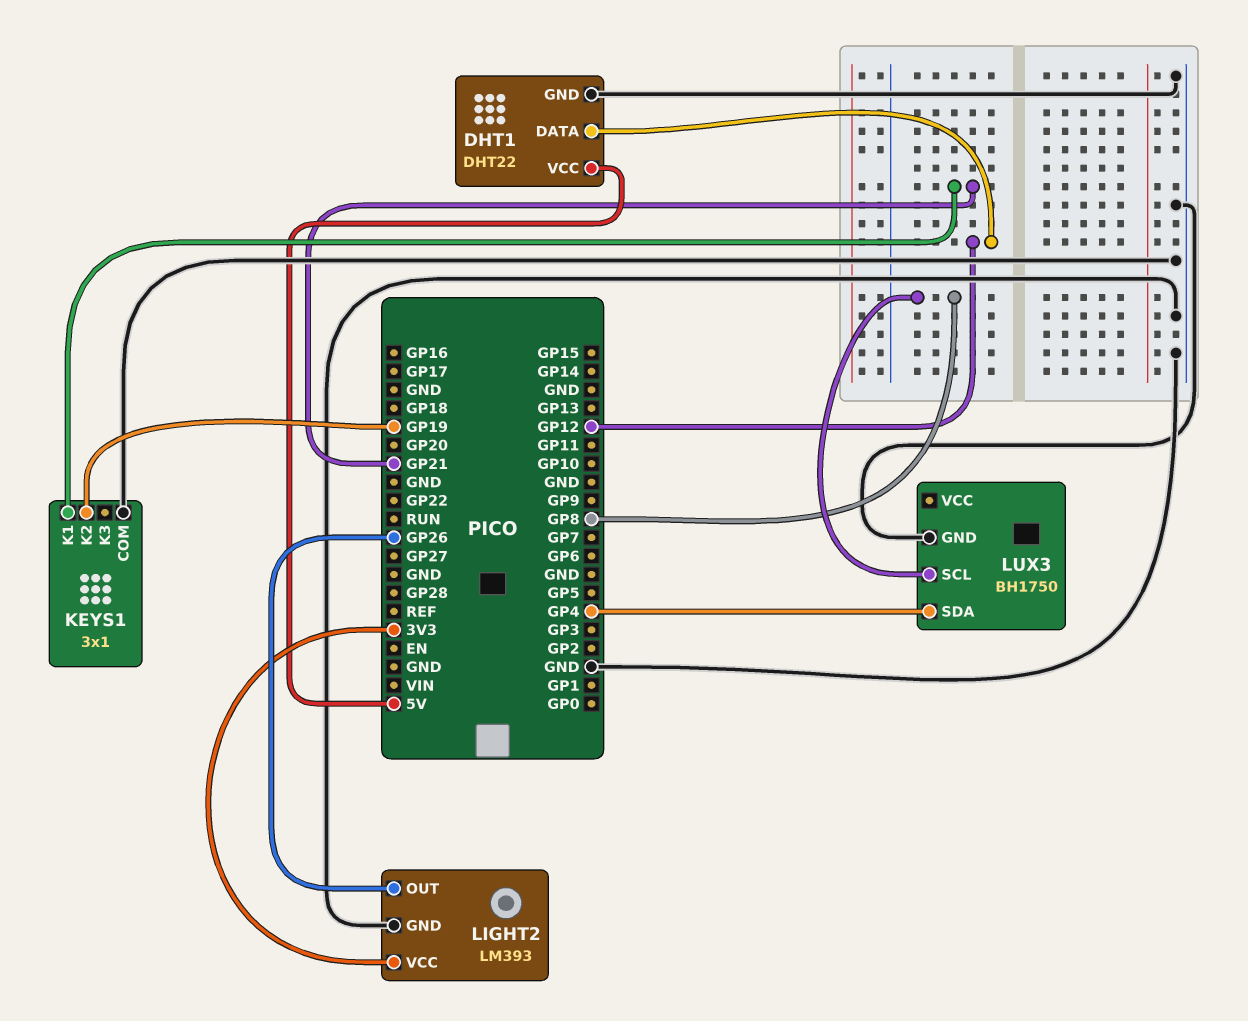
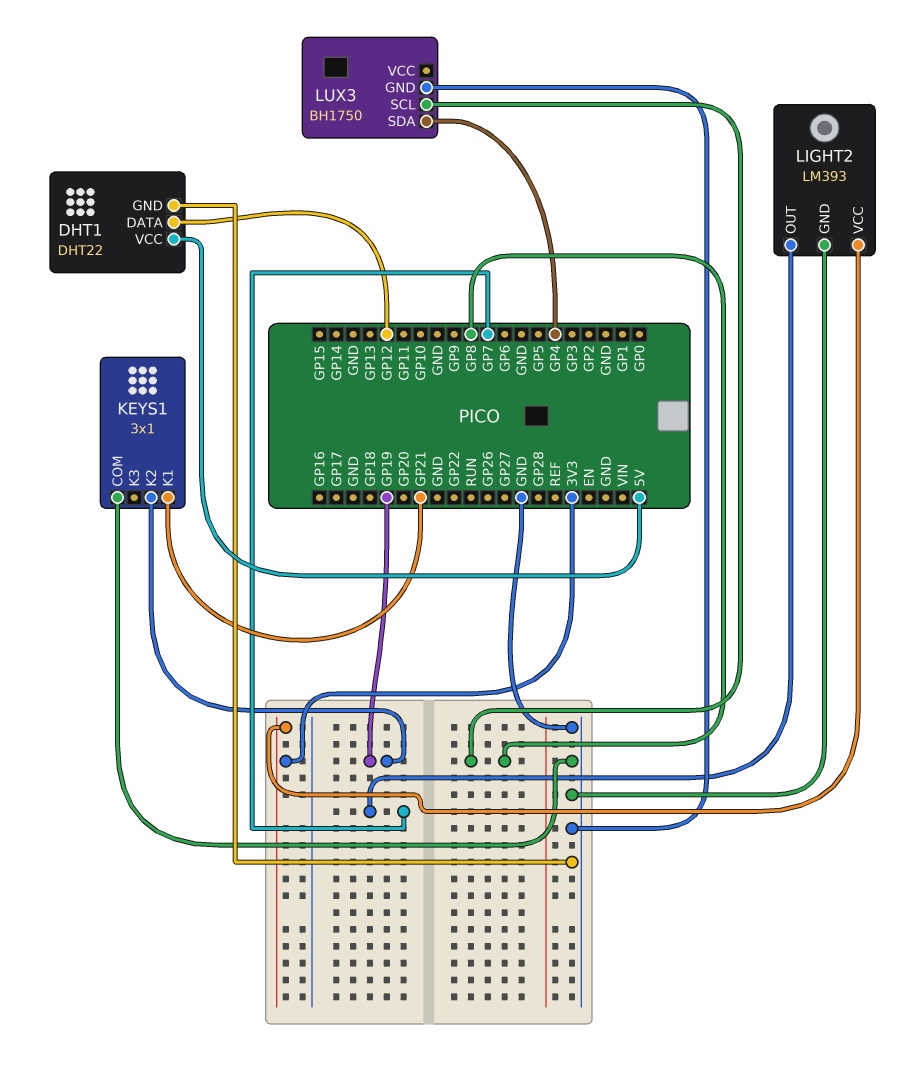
LIGHT2 pin OUT: GP26 -> GP7

